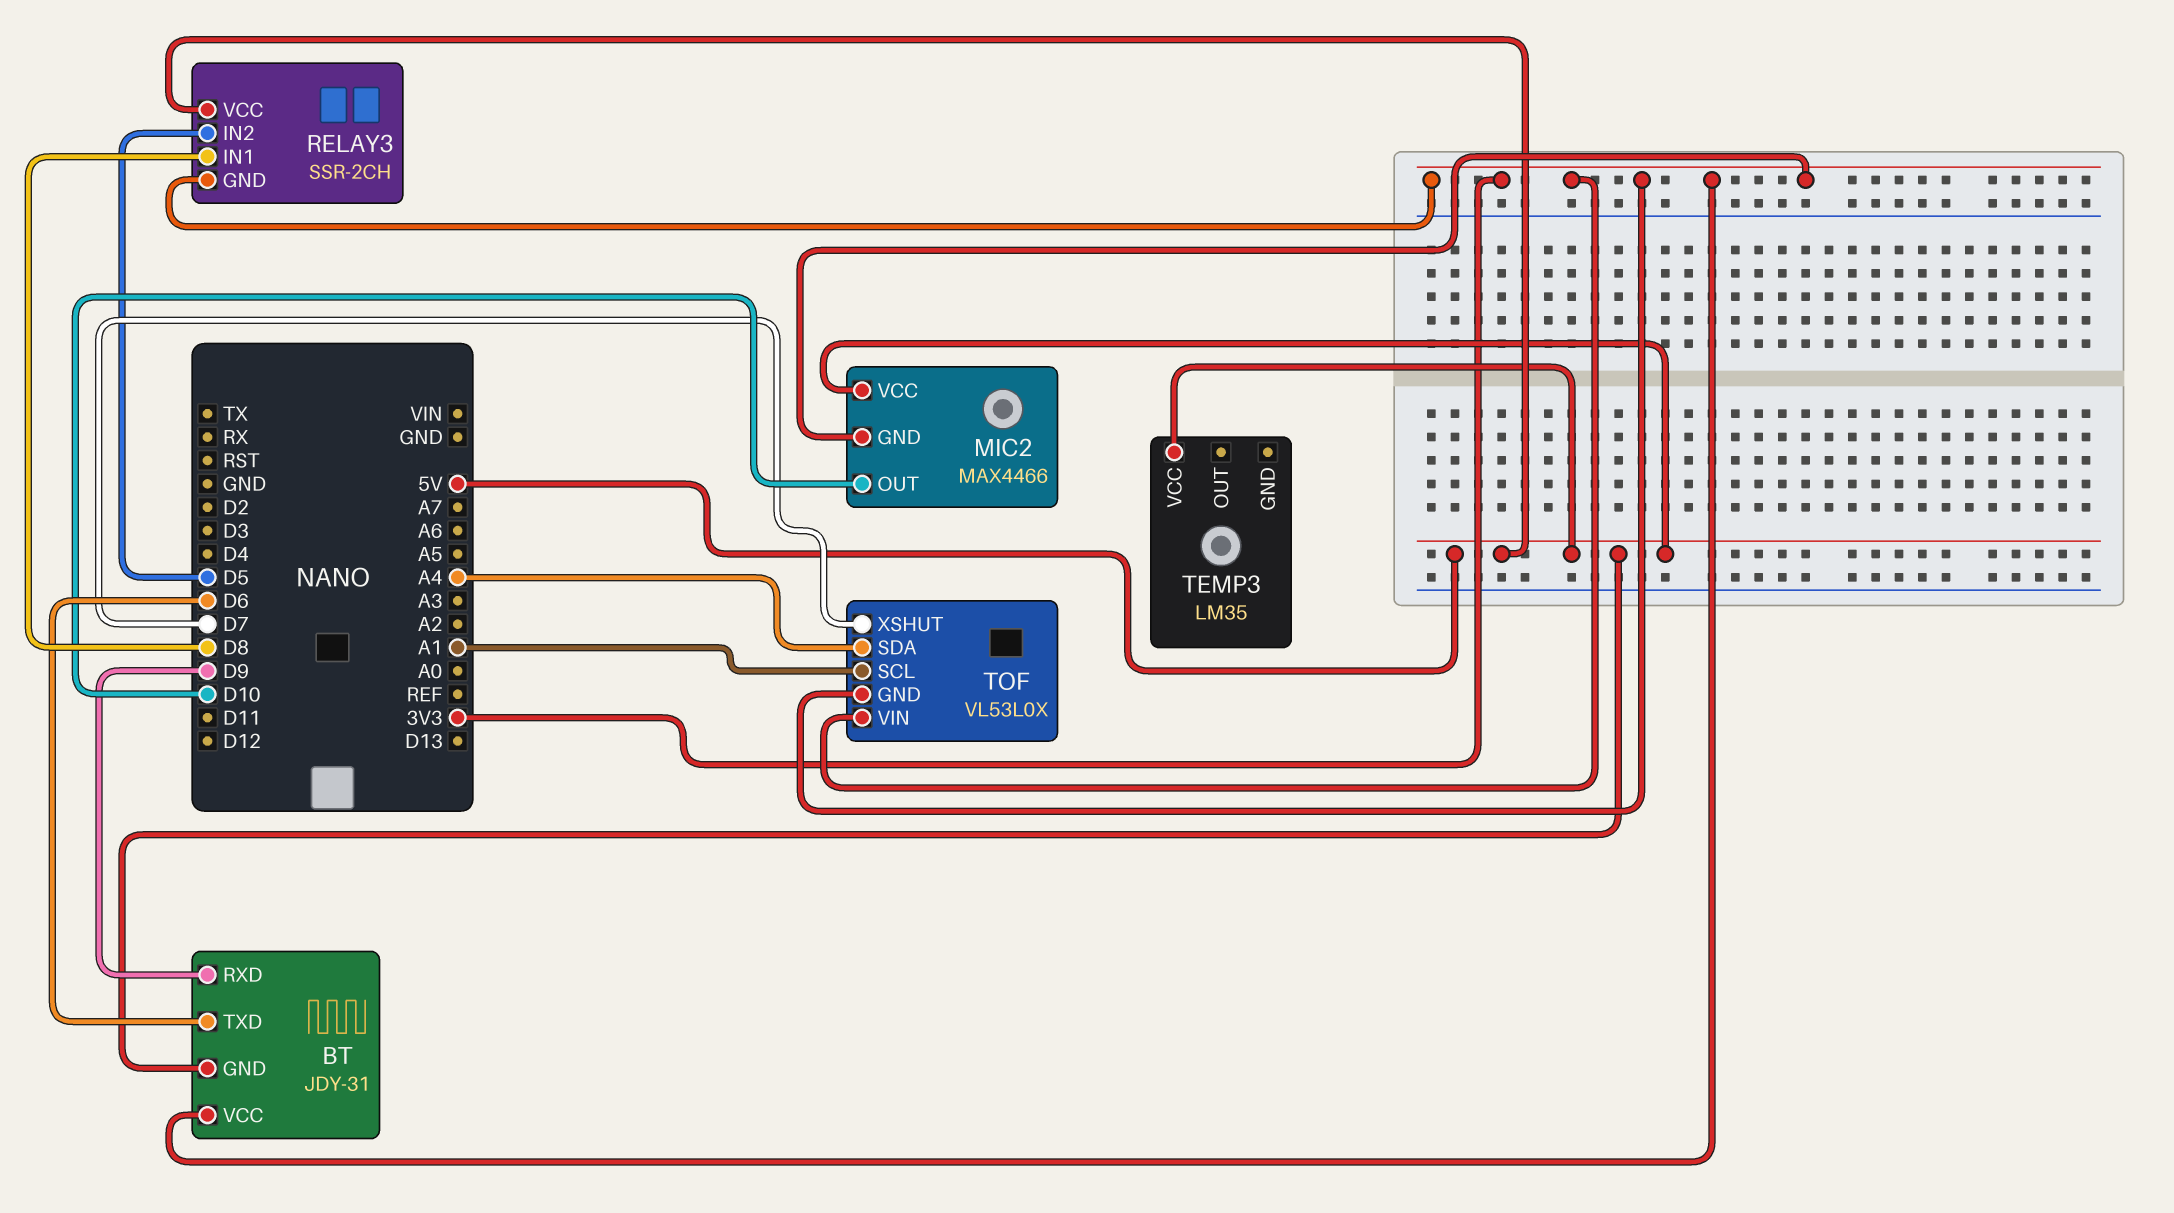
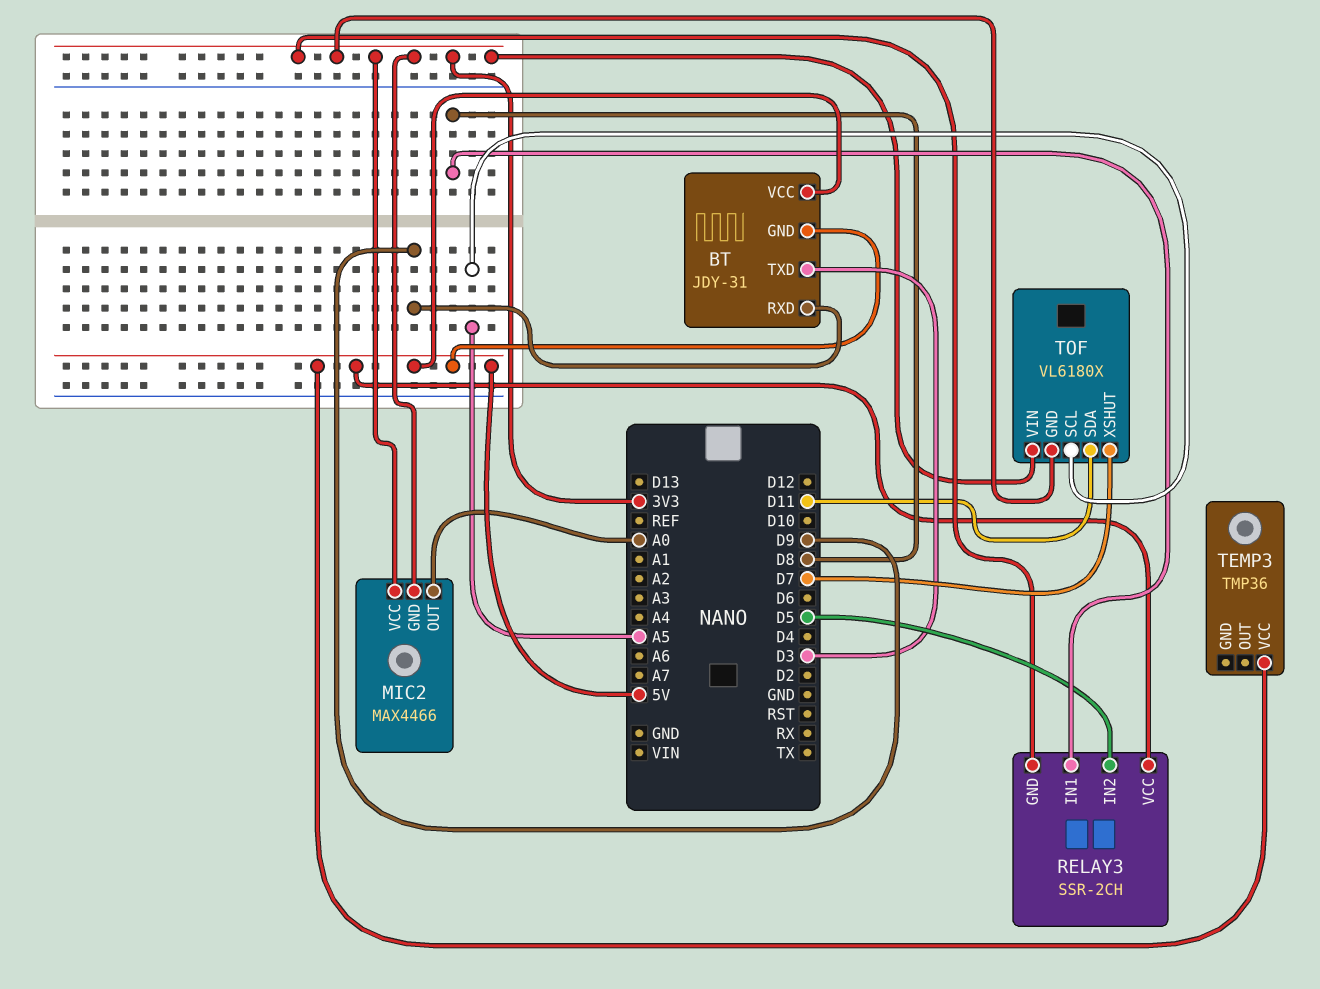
BT pin TXD: D6 -> D3
BT pin VCC: 3V3 -> 5V
MIC2 pin OUT: D10 -> A0
MIC2 pin VCC: 5V -> 3V3
TEMP3: LM35 -> TMP36
TOF: VL53L0X -> VL6180X
TOF pin SCL: A1 -> A5
TOF pin SDA: A4 -> D11

